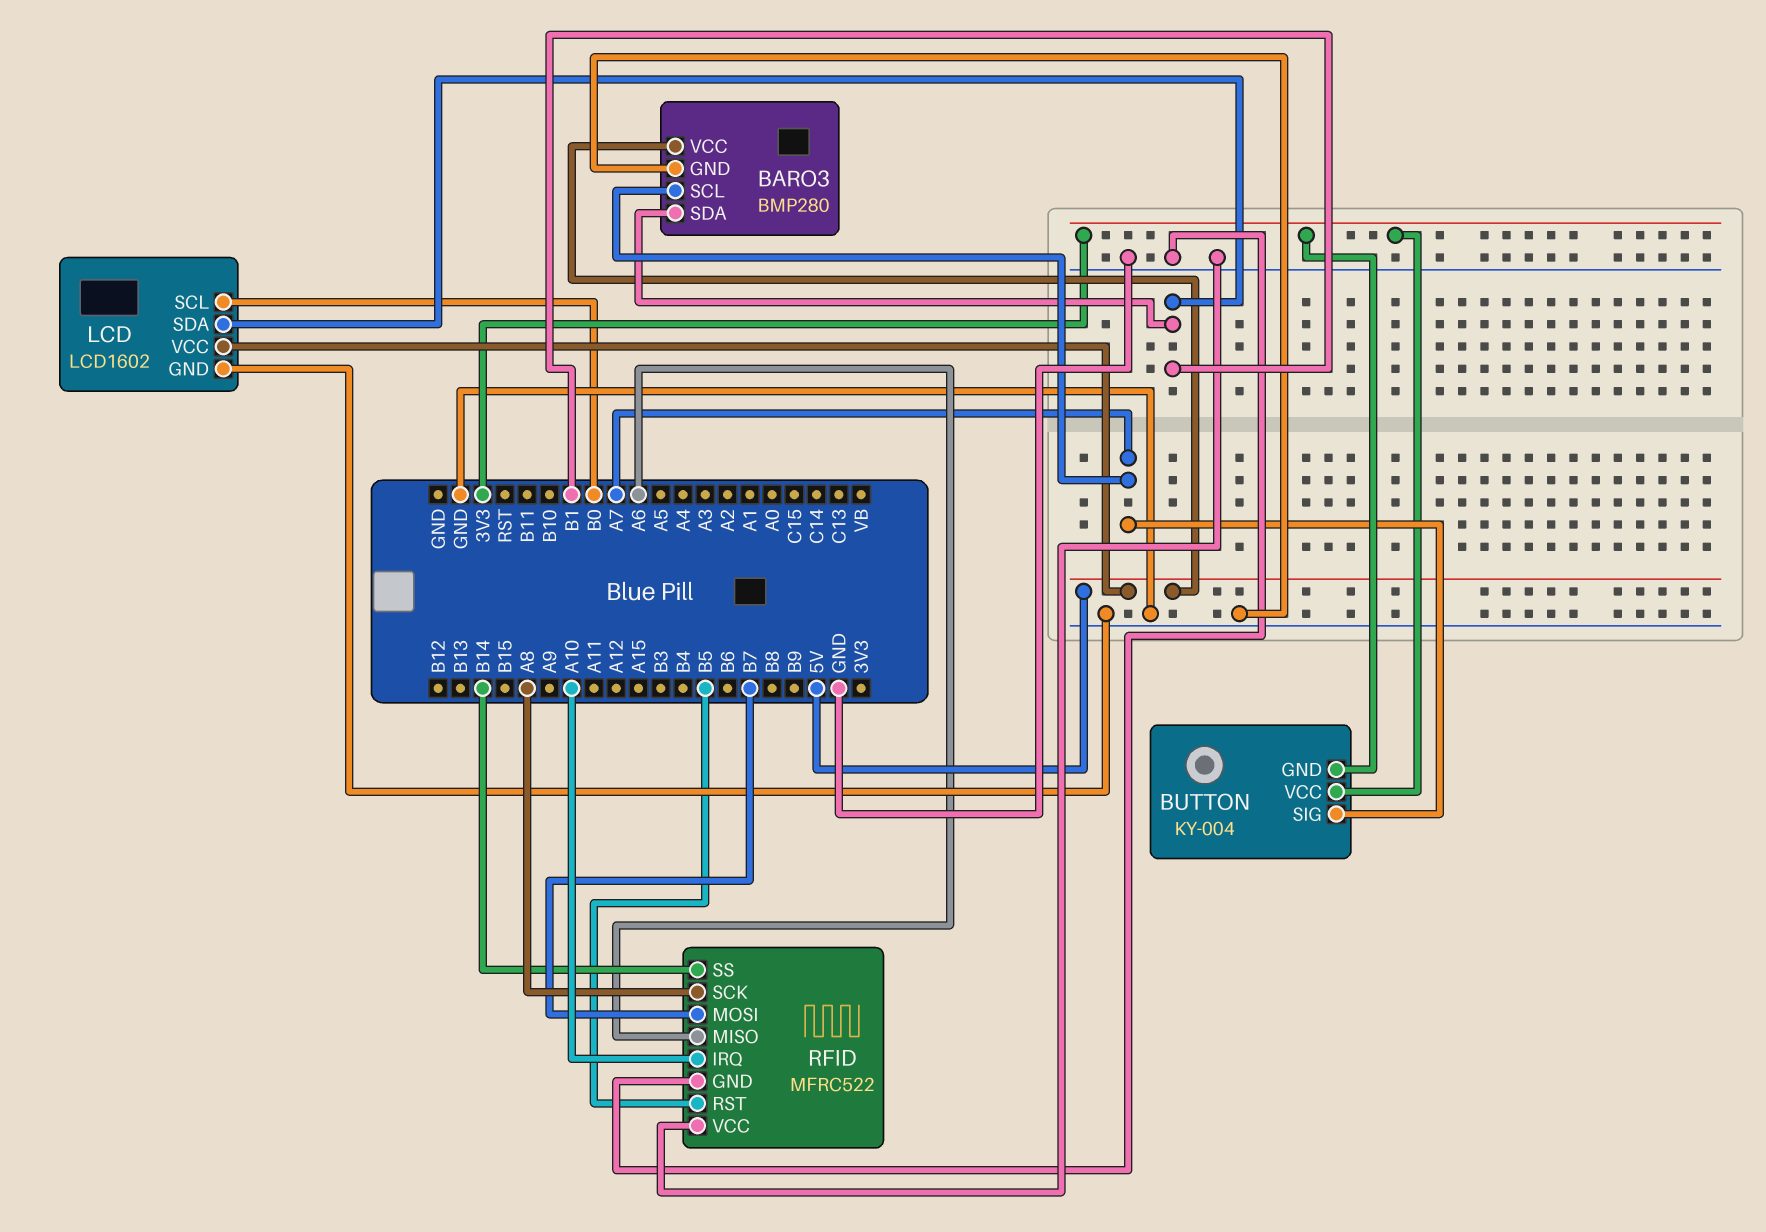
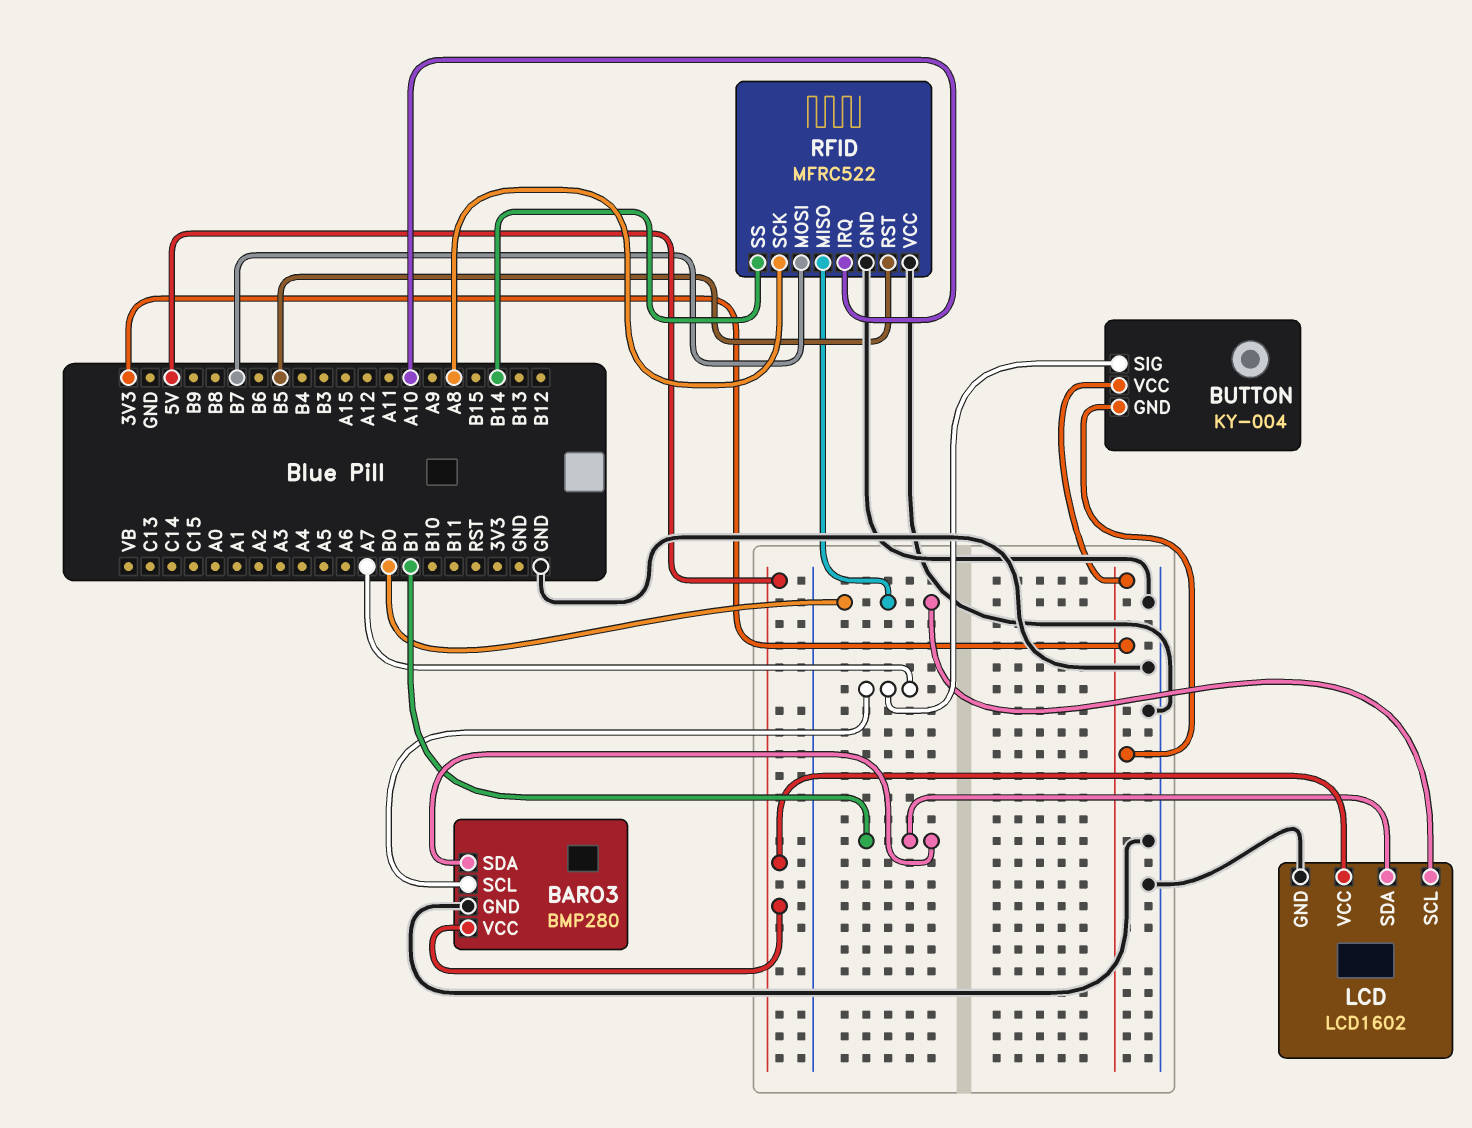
RFID pin MISO: A6 -> B0

